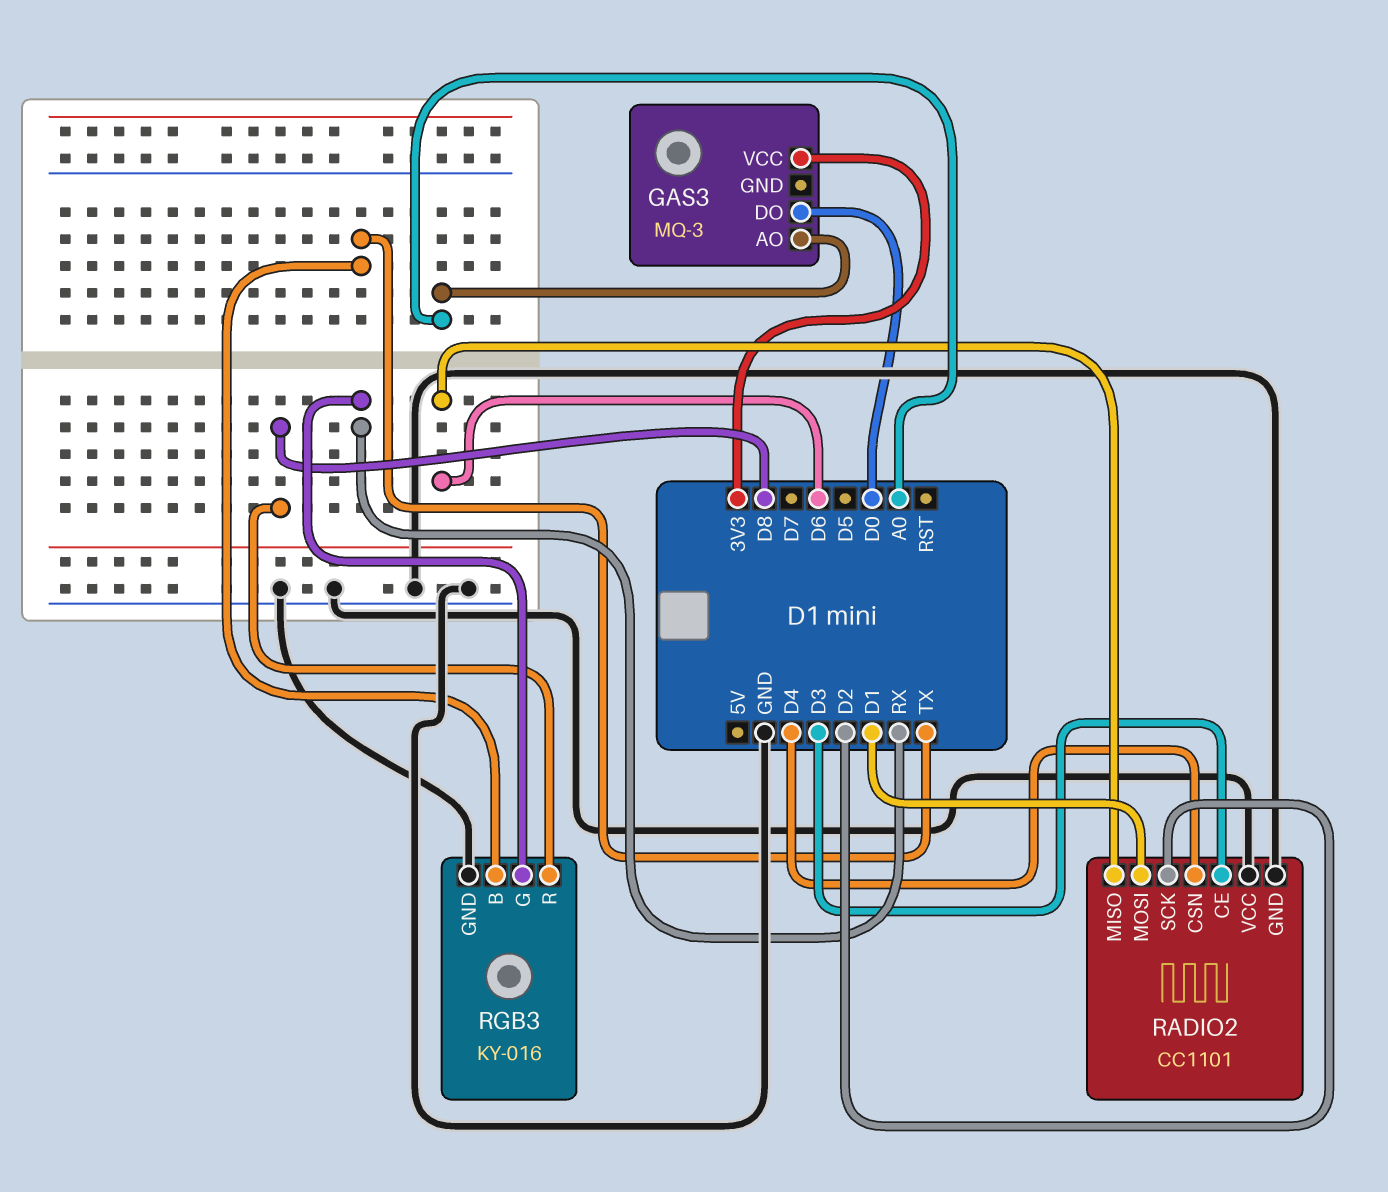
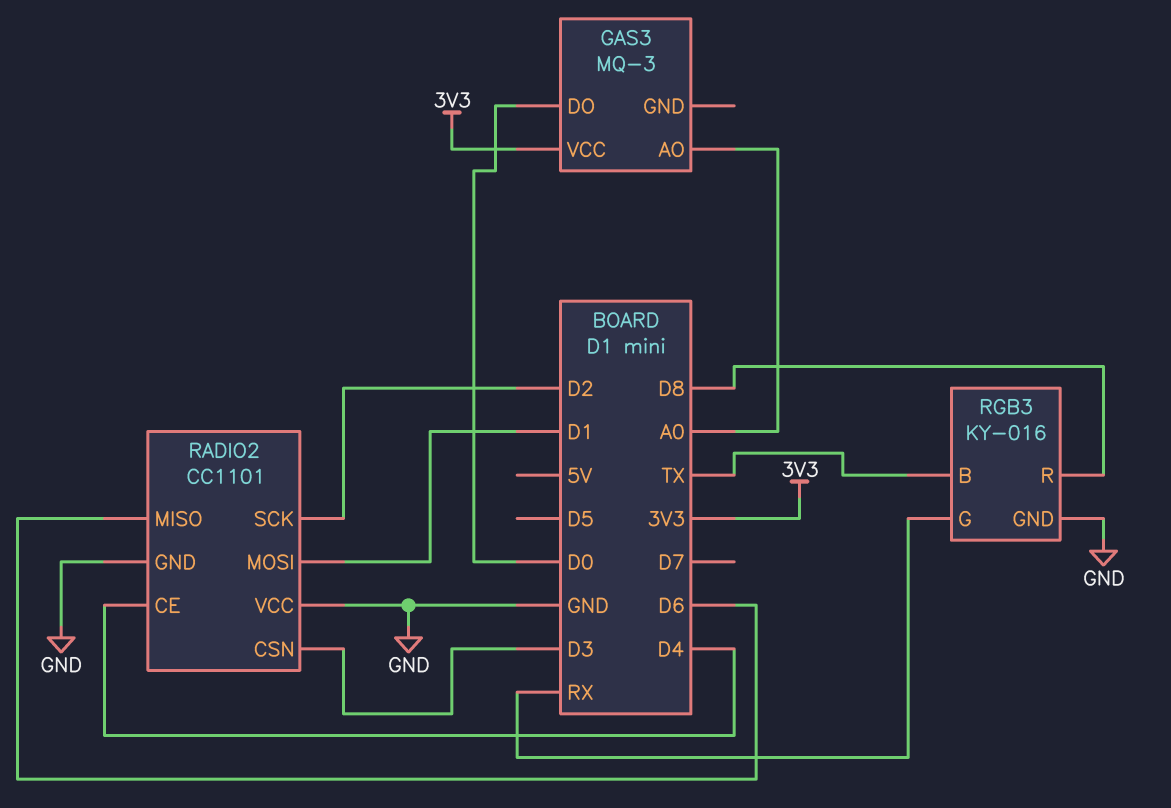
RADIO2 pin CE: D3 -> D4
RADIO2 pin CSN: D4 -> D3

